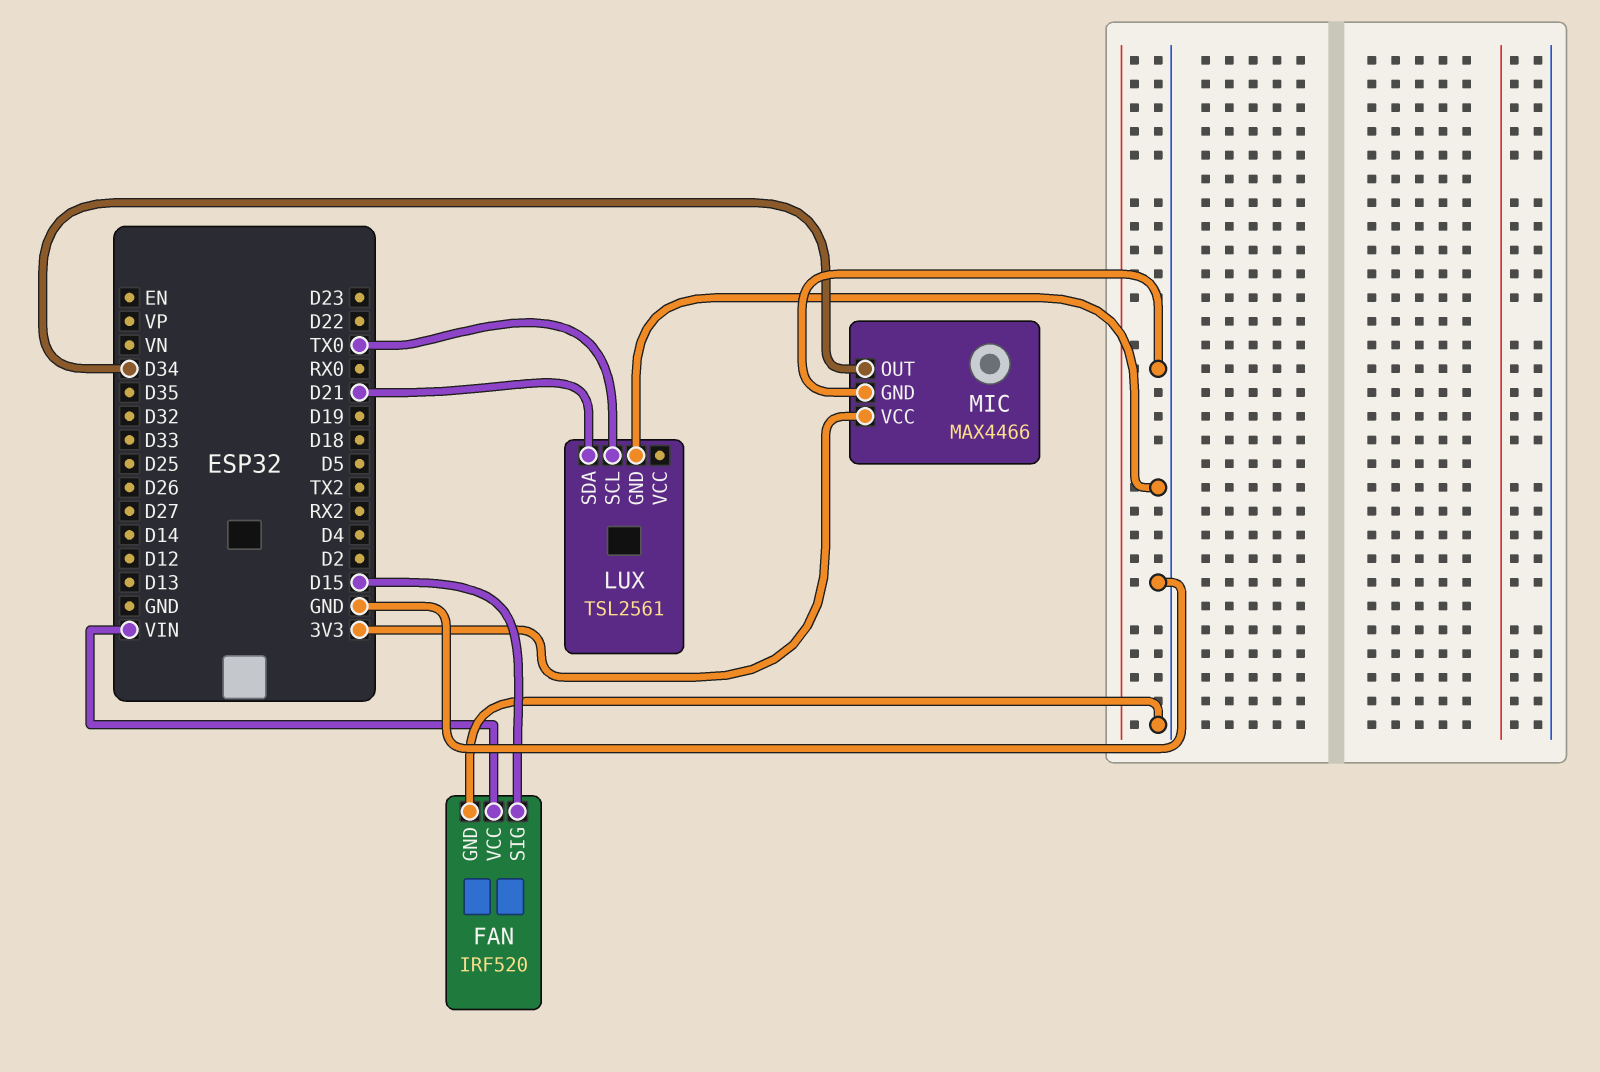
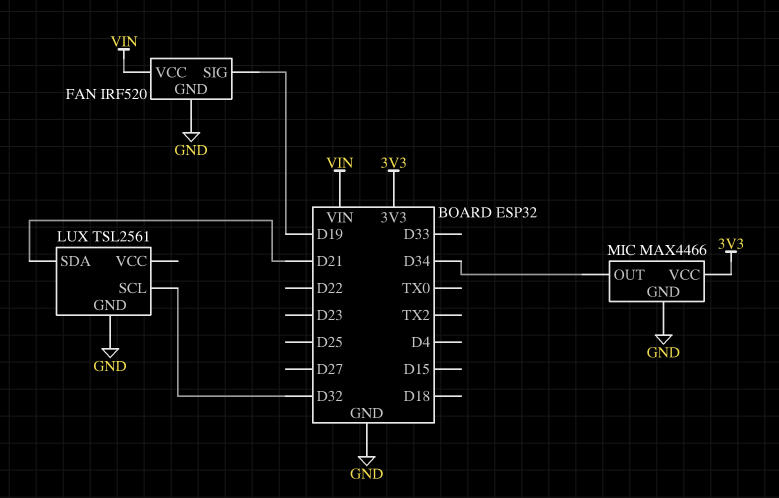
FAN pin SIG: D15 -> D19
LUX pin SCL: TX0 -> D32

